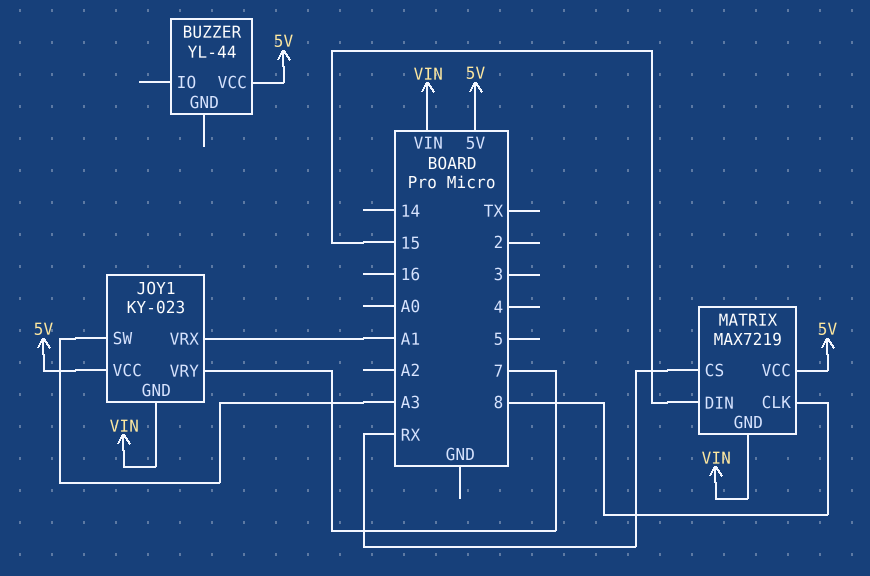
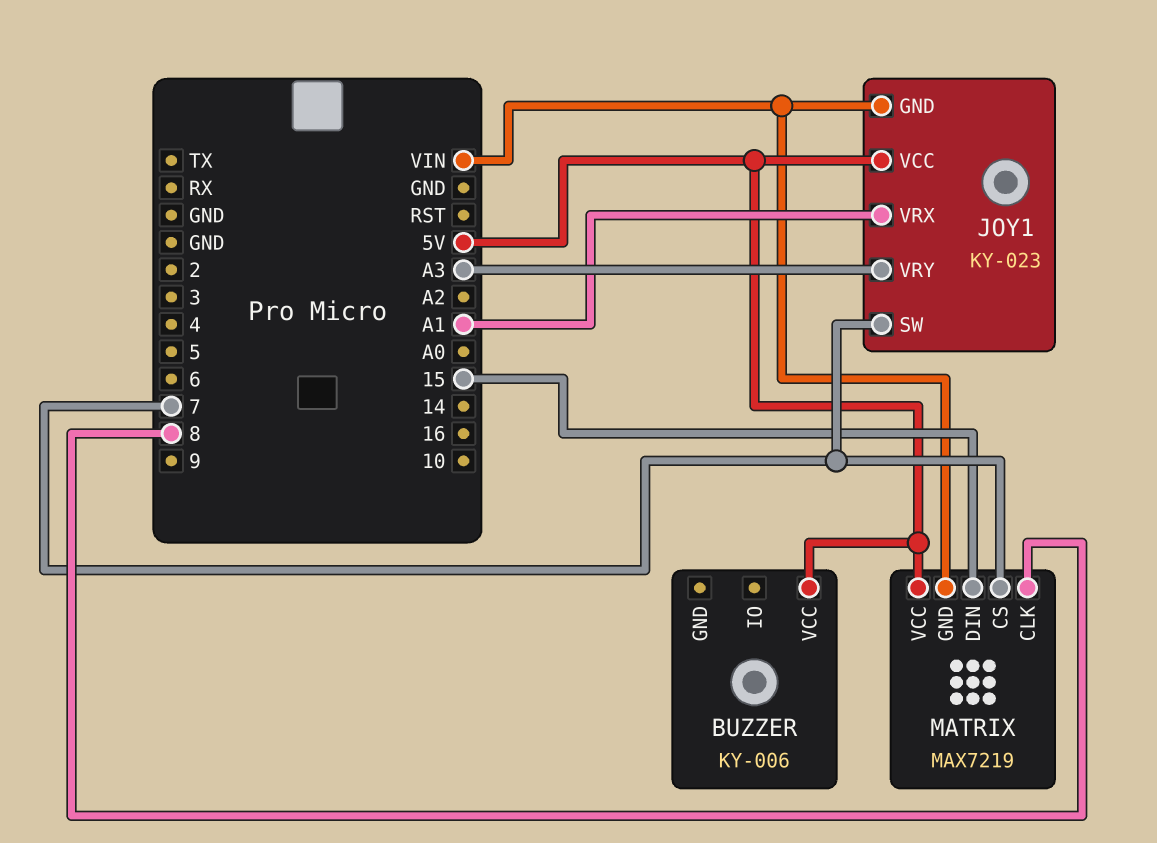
BUZZER: YL-44 -> KY-006
JOY1 pin SW: A3 -> 7
JOY1 pin VRY: 7 -> A3
MATRIX pin CS: RX -> 7

